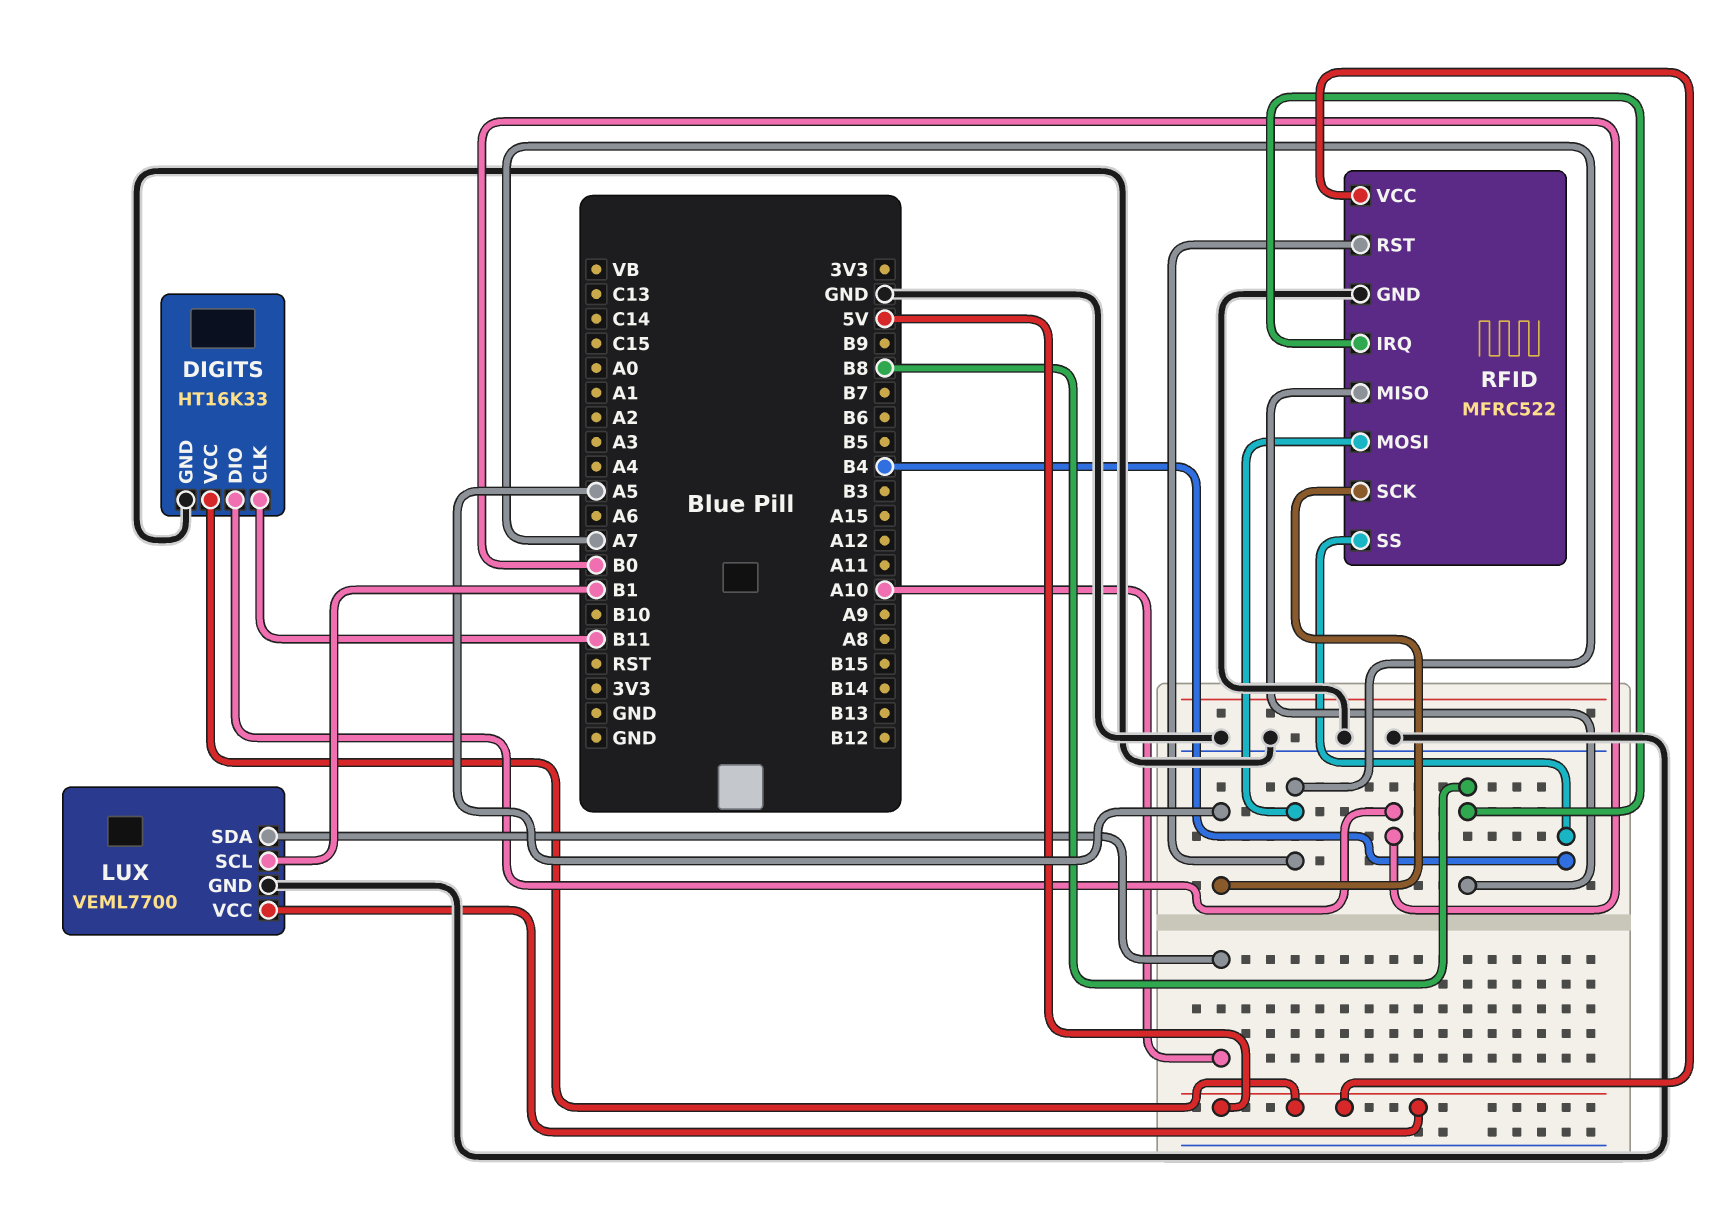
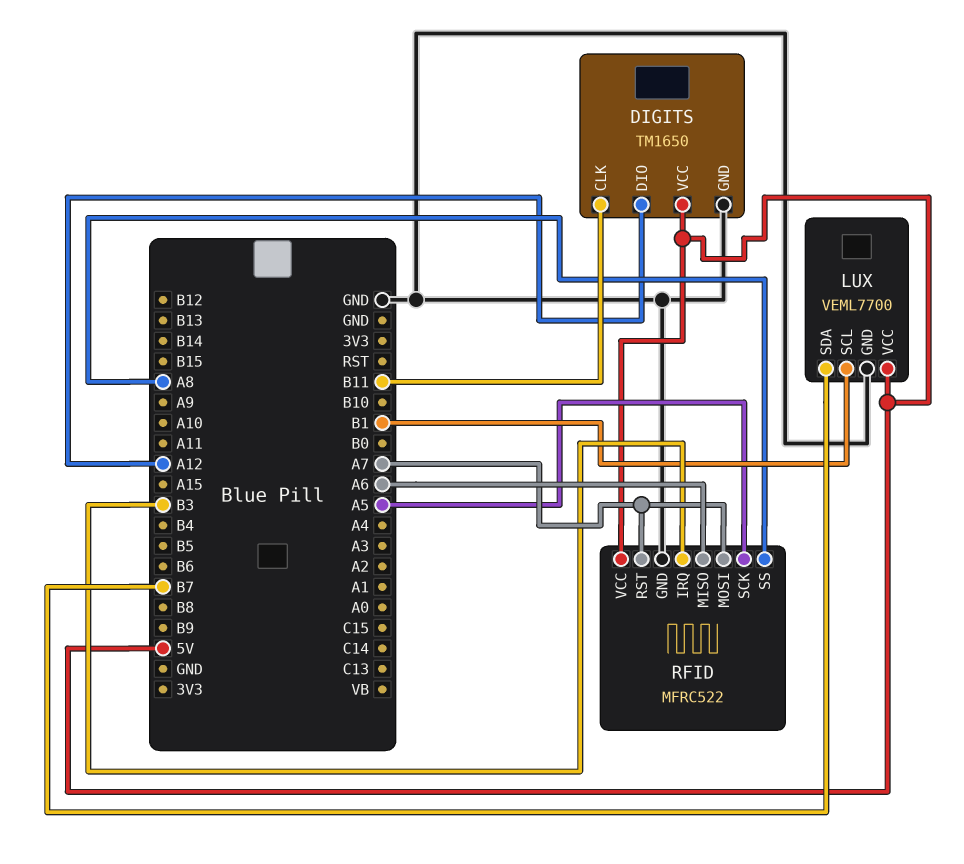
DIGITS: HT16K33 -> TM1650
DIGITS pin DIO: B0 -> A12
LUX pin SDA: A10 -> B7
RFID pin IRQ: B8 -> B3
RFID pin MISO: B8 -> A6
RFID pin SS: B4 -> A8

